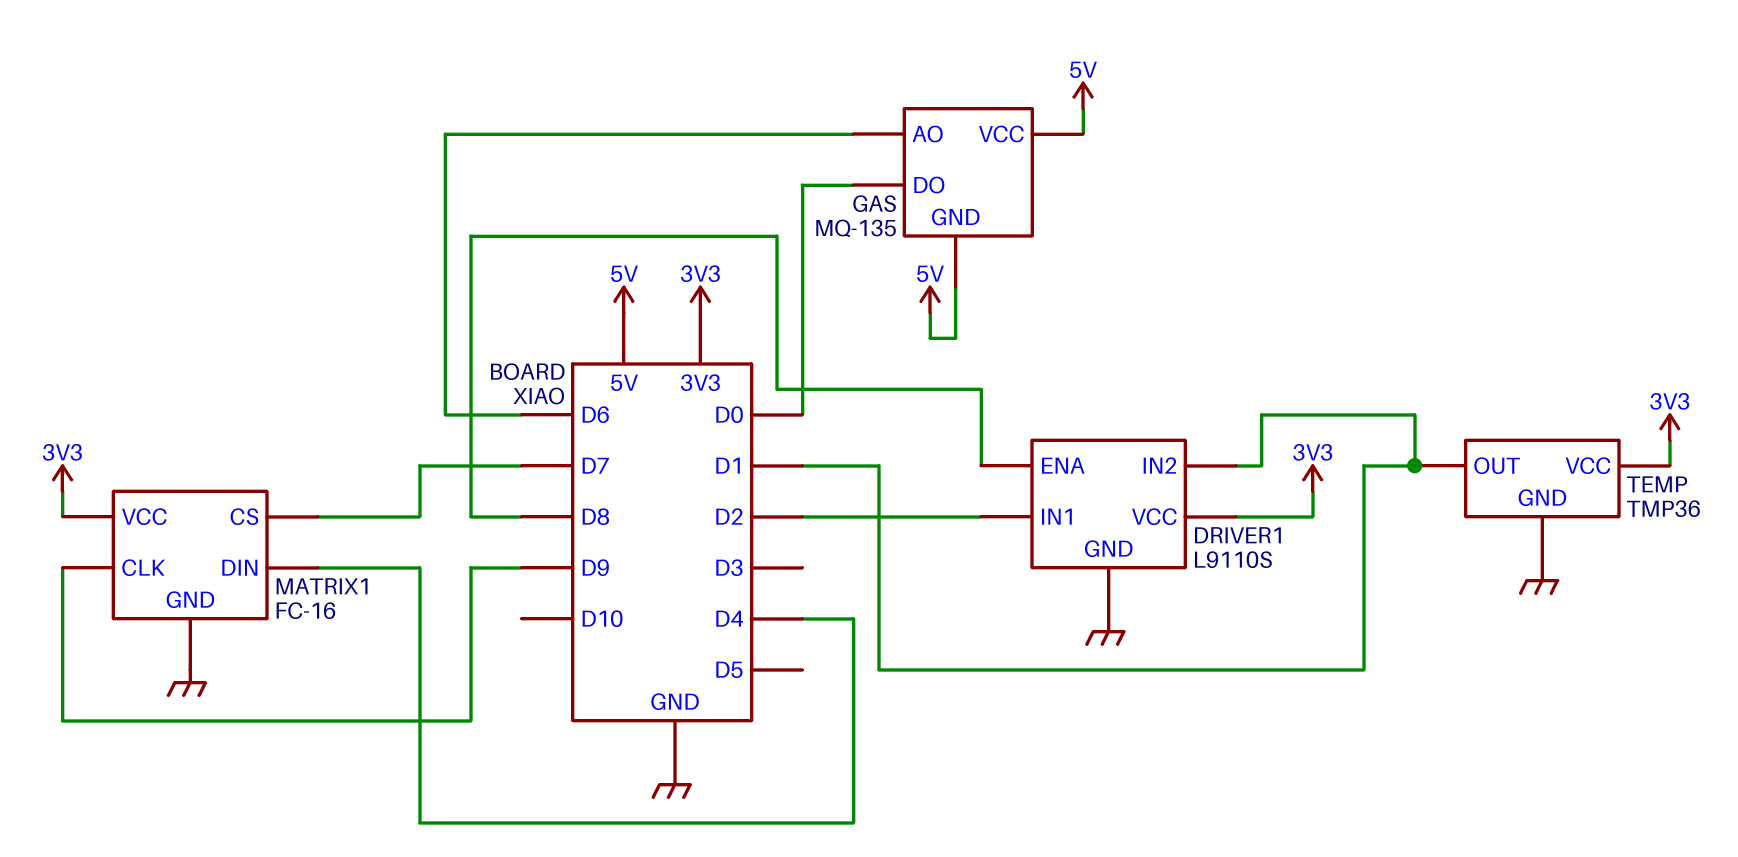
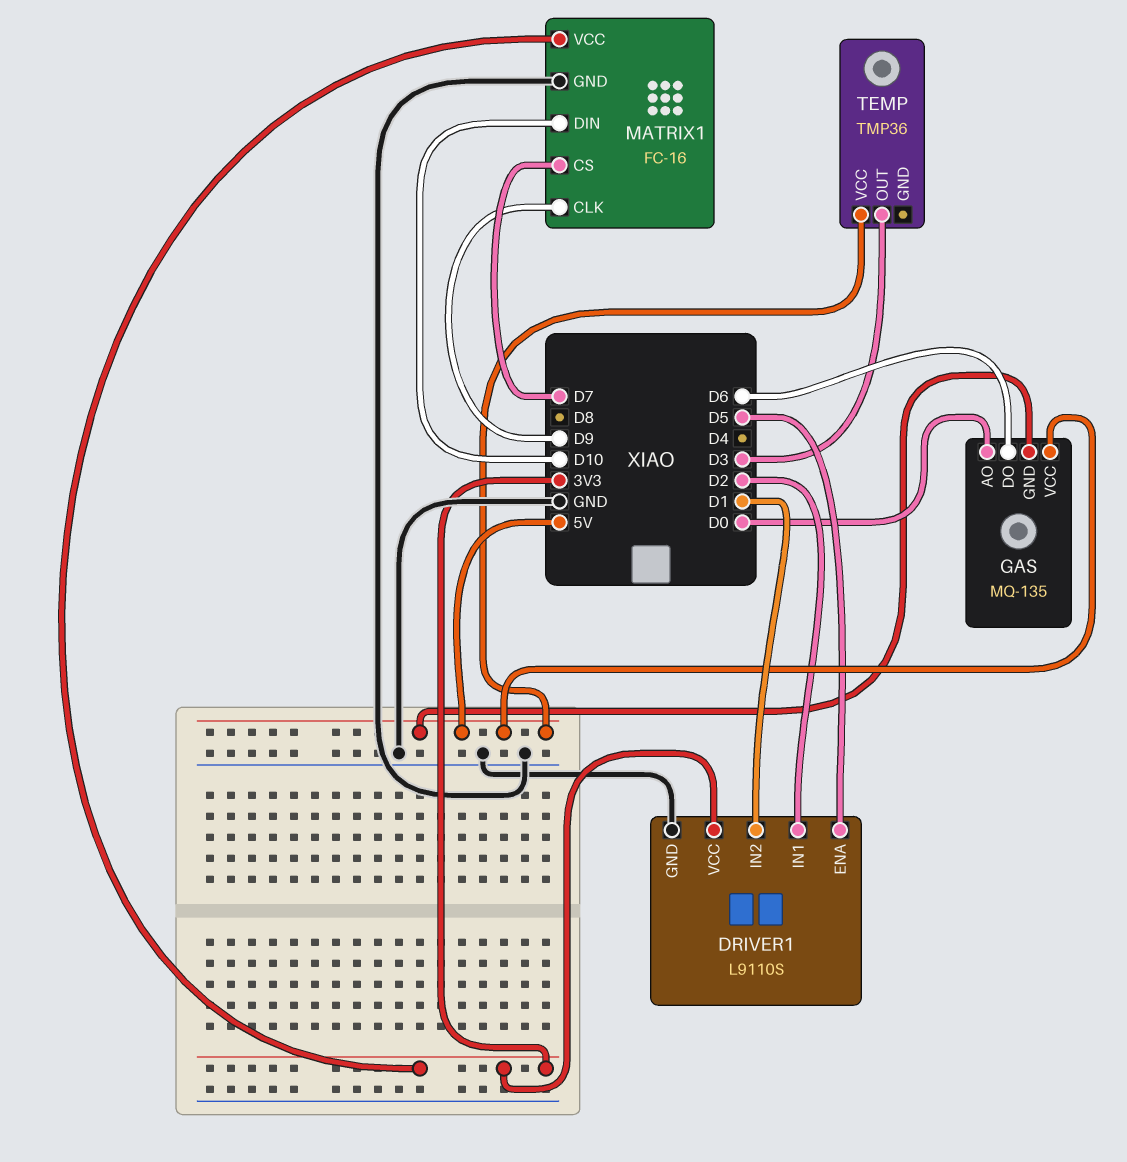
DRIVER1 pin ENA: D8 -> D5
GAS pin AO: D6 -> D0
GAS pin DO: D0 -> D6
MATRIX1 pin DIN: D4 -> D10
TEMP pin GND: GND -> none
TEMP pin OUT: D1 -> D3
TEMP pin VCC: 3V3 -> 5V

